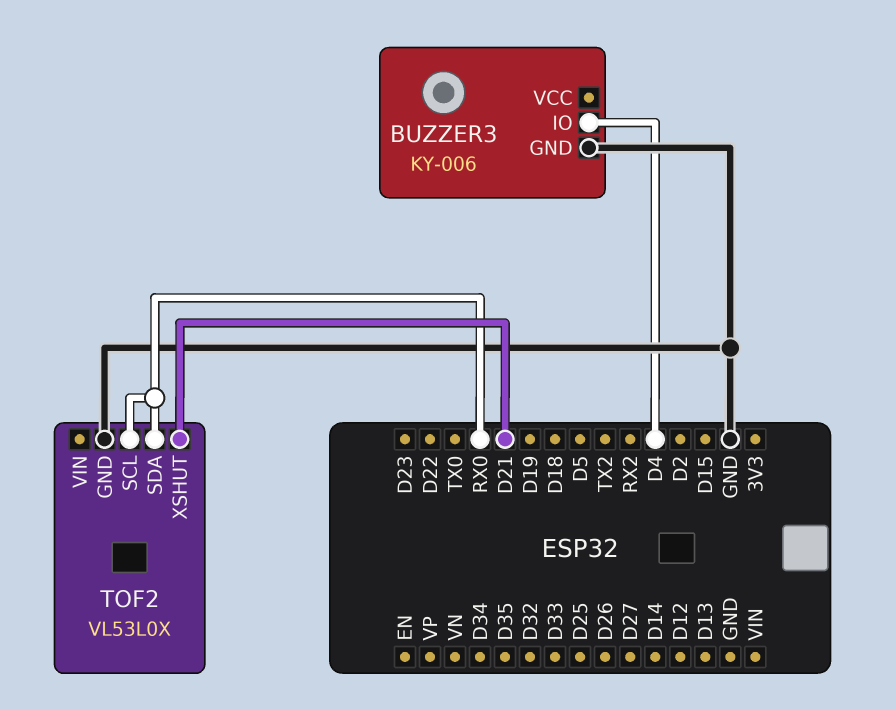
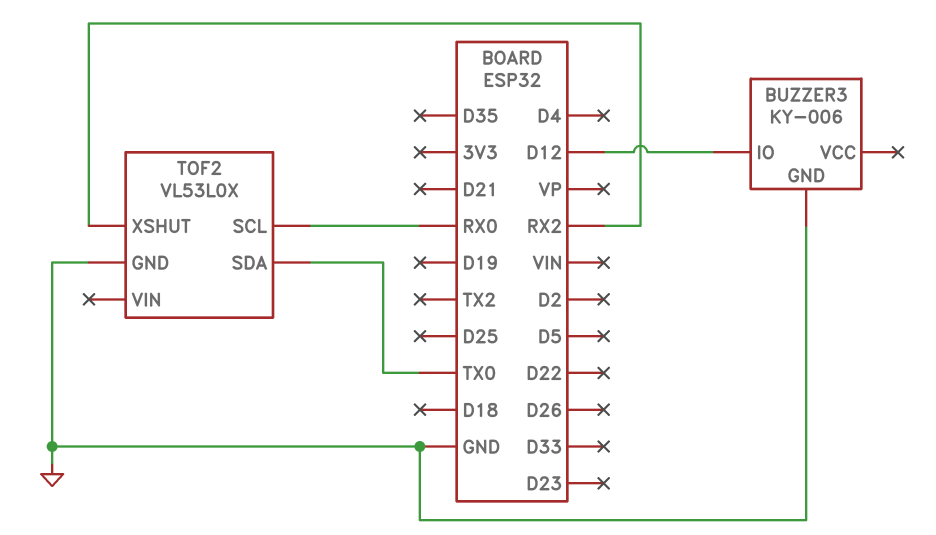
BUZZER3 pin IO: D4 -> D12
TOF2 pin SDA: RX0 -> TX0
TOF2 pin XSHUT: D21 -> RX2

